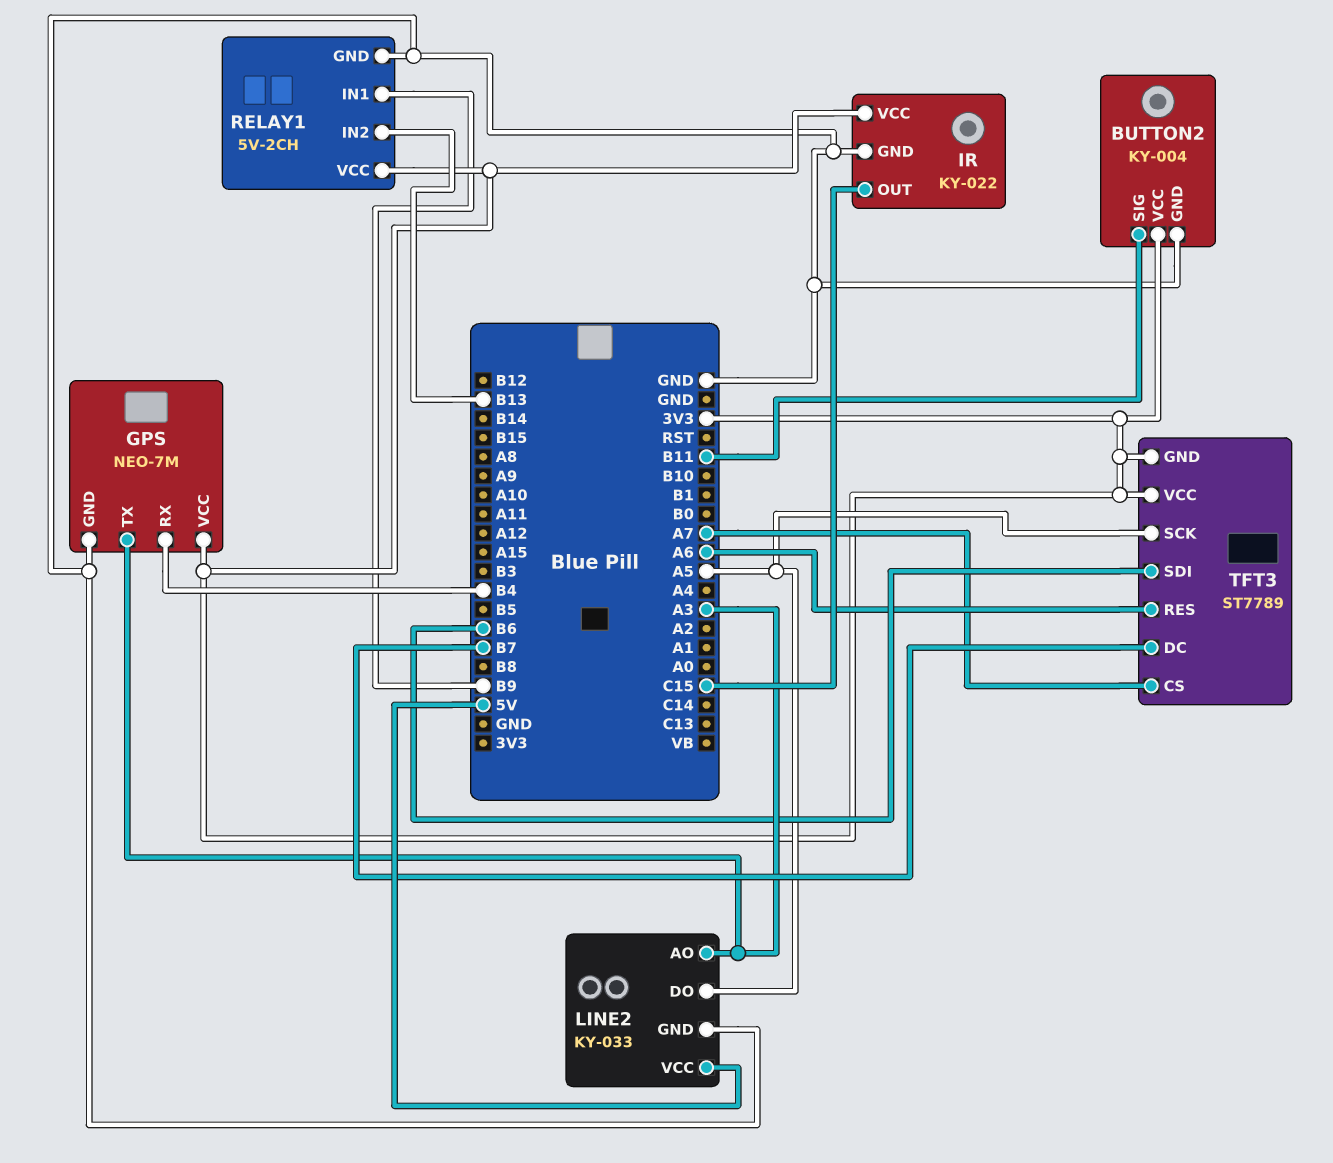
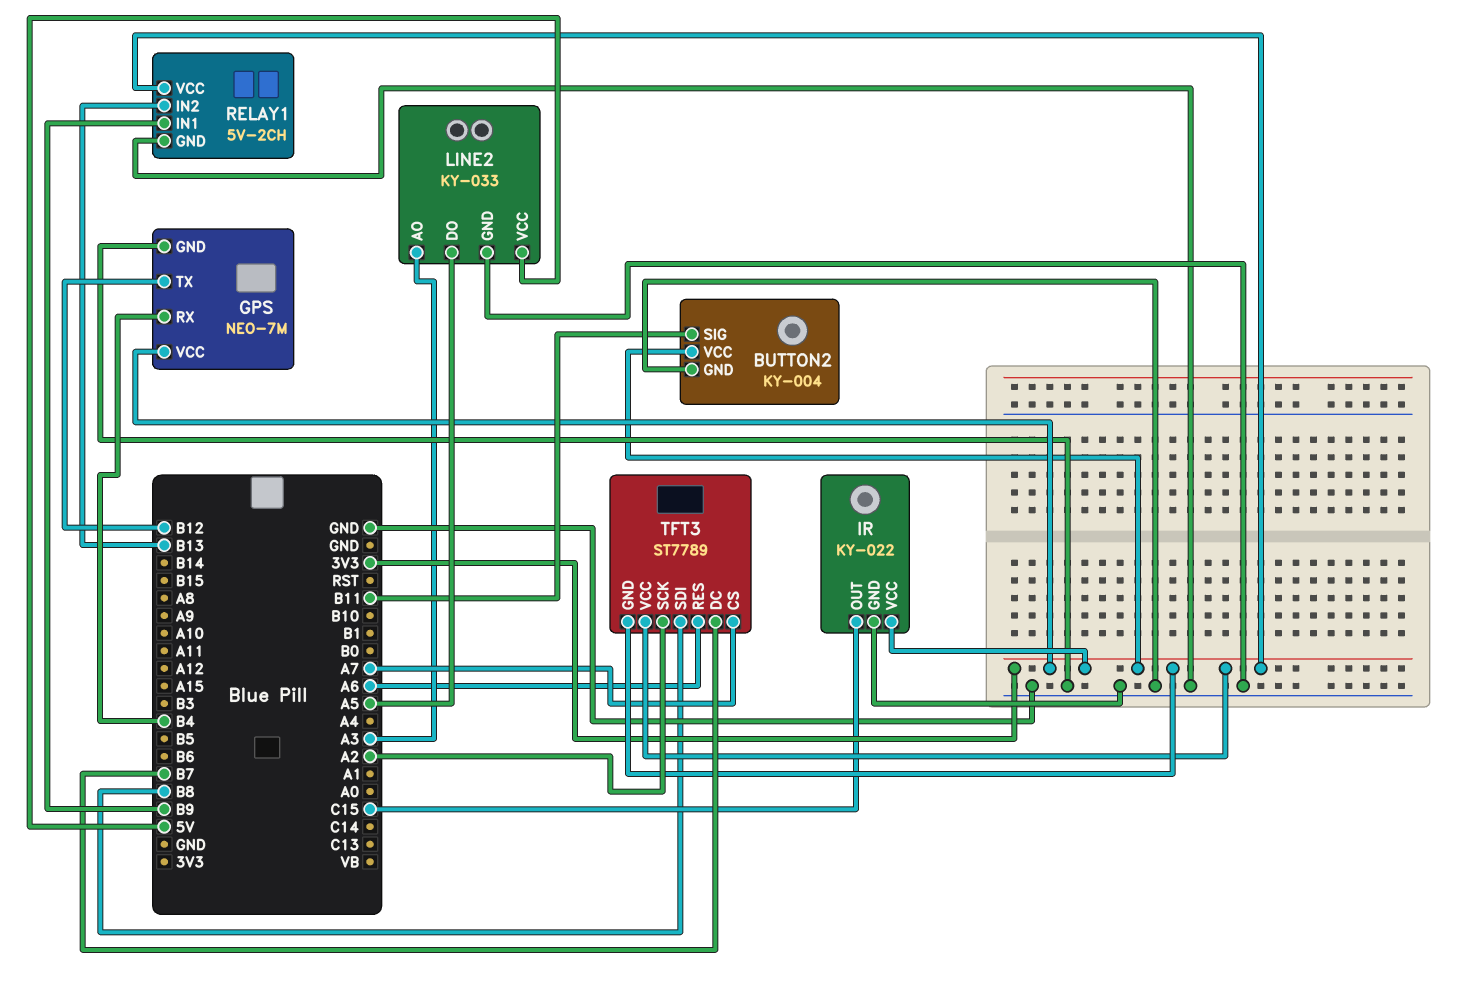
GPS pin TX: A3 -> B12
TFT3 pin SCK: A5 -> A2
TFT3 pin SDI: B6 -> B8

